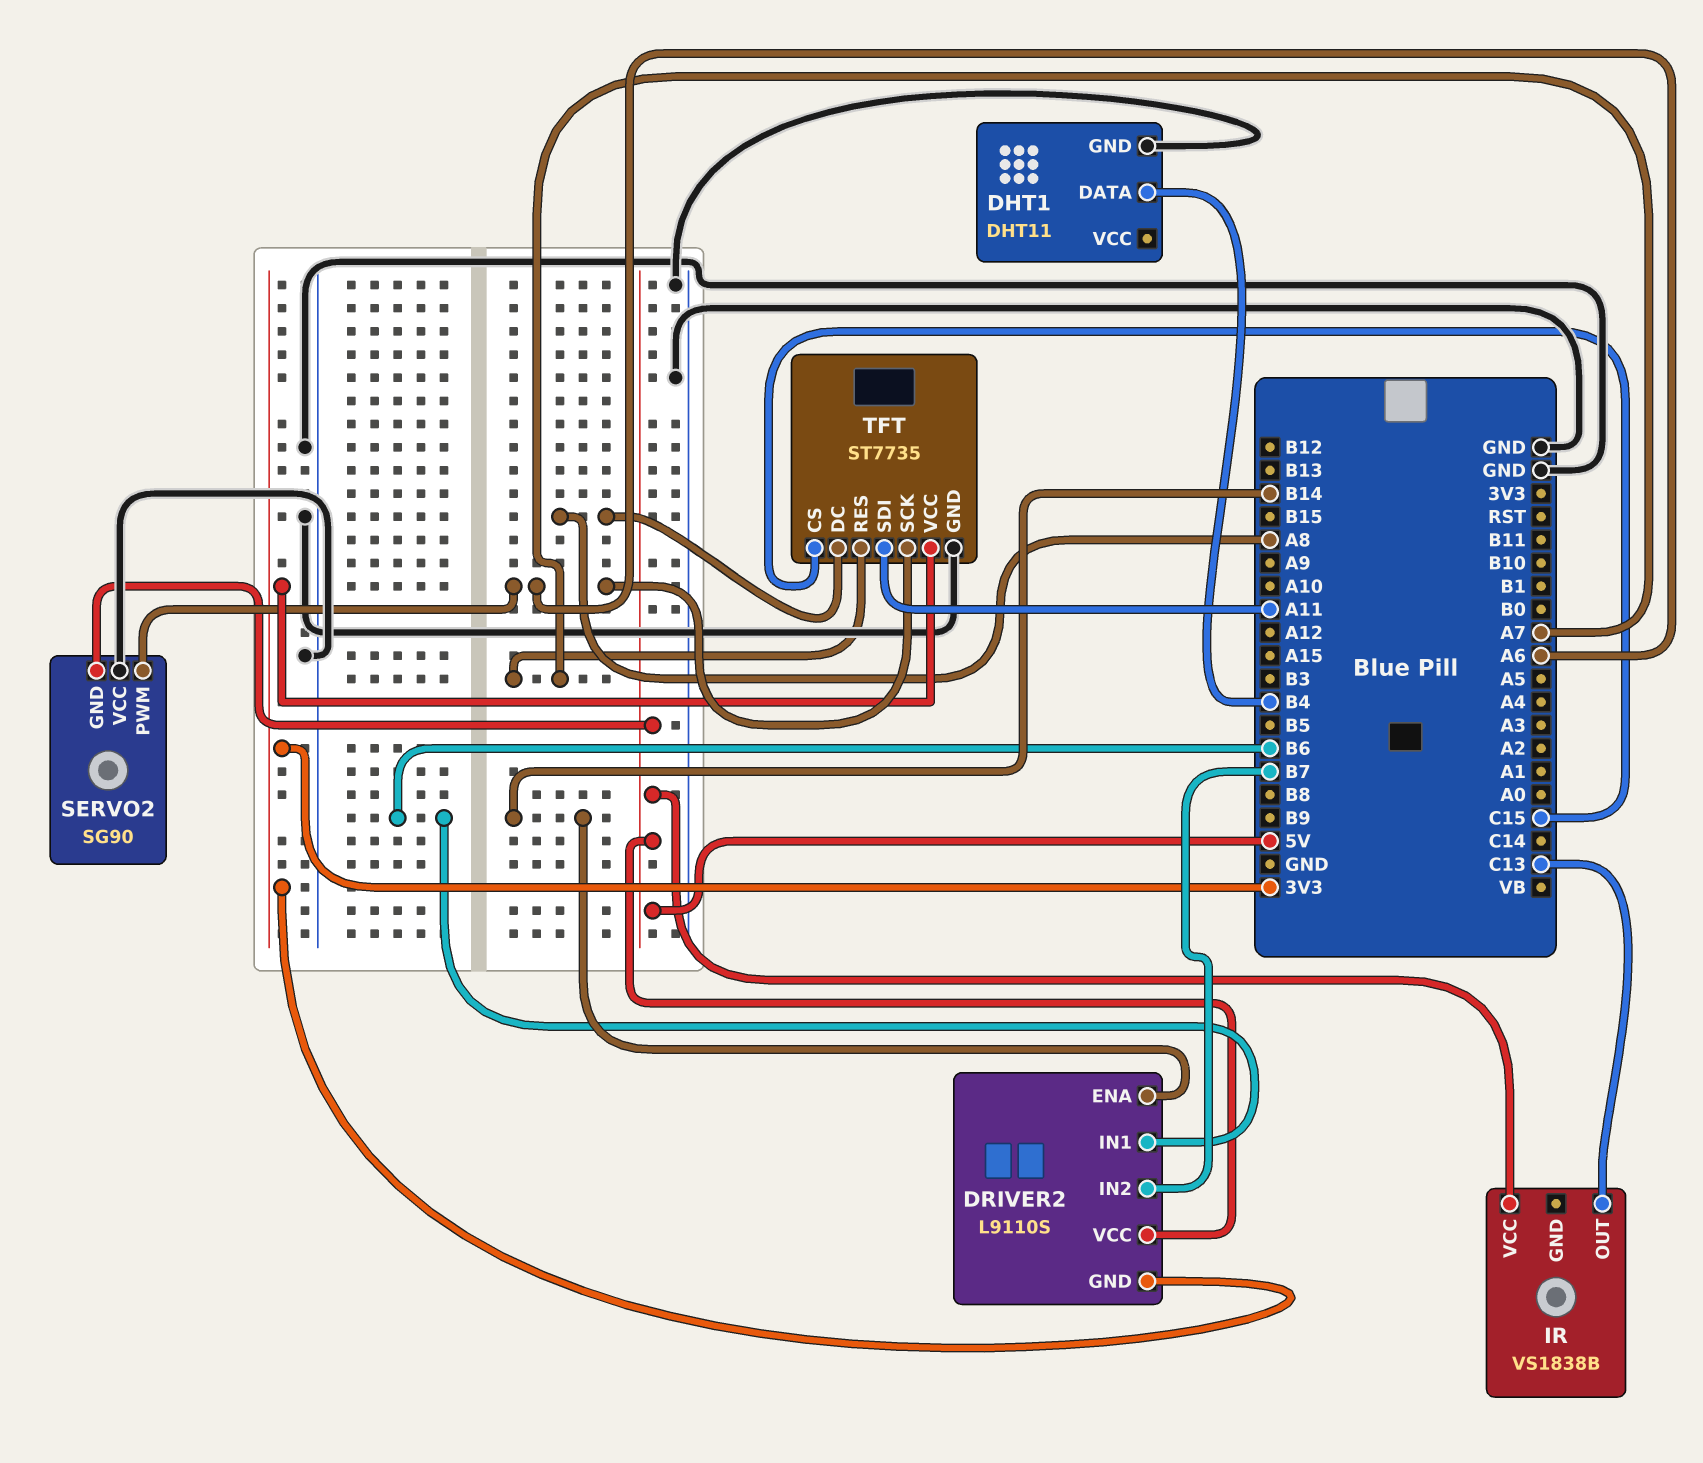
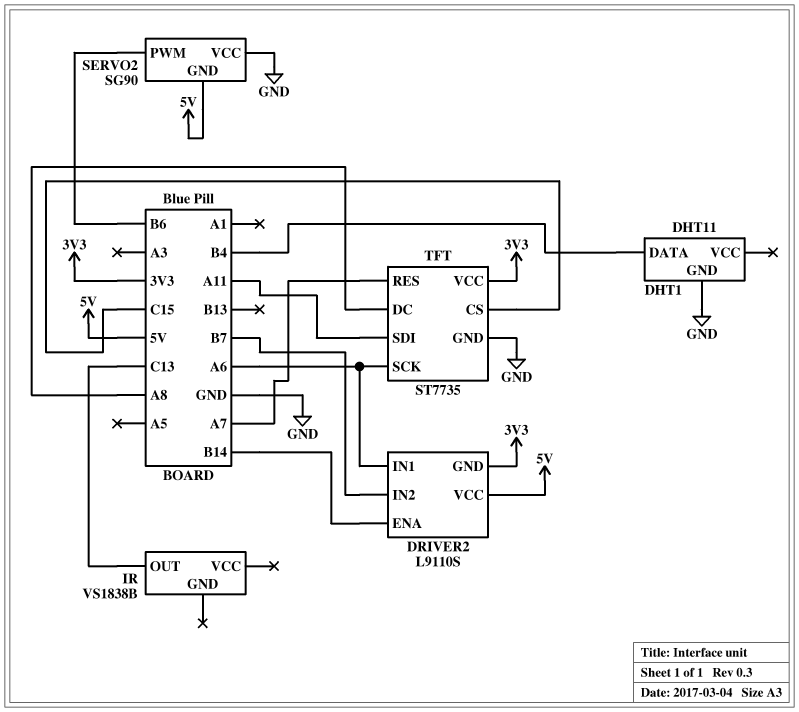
DRIVER2 pin IN1: B6 -> A6
IR pin VCC: 5V -> none
SERVO2 pin PWM: A6 -> B6

